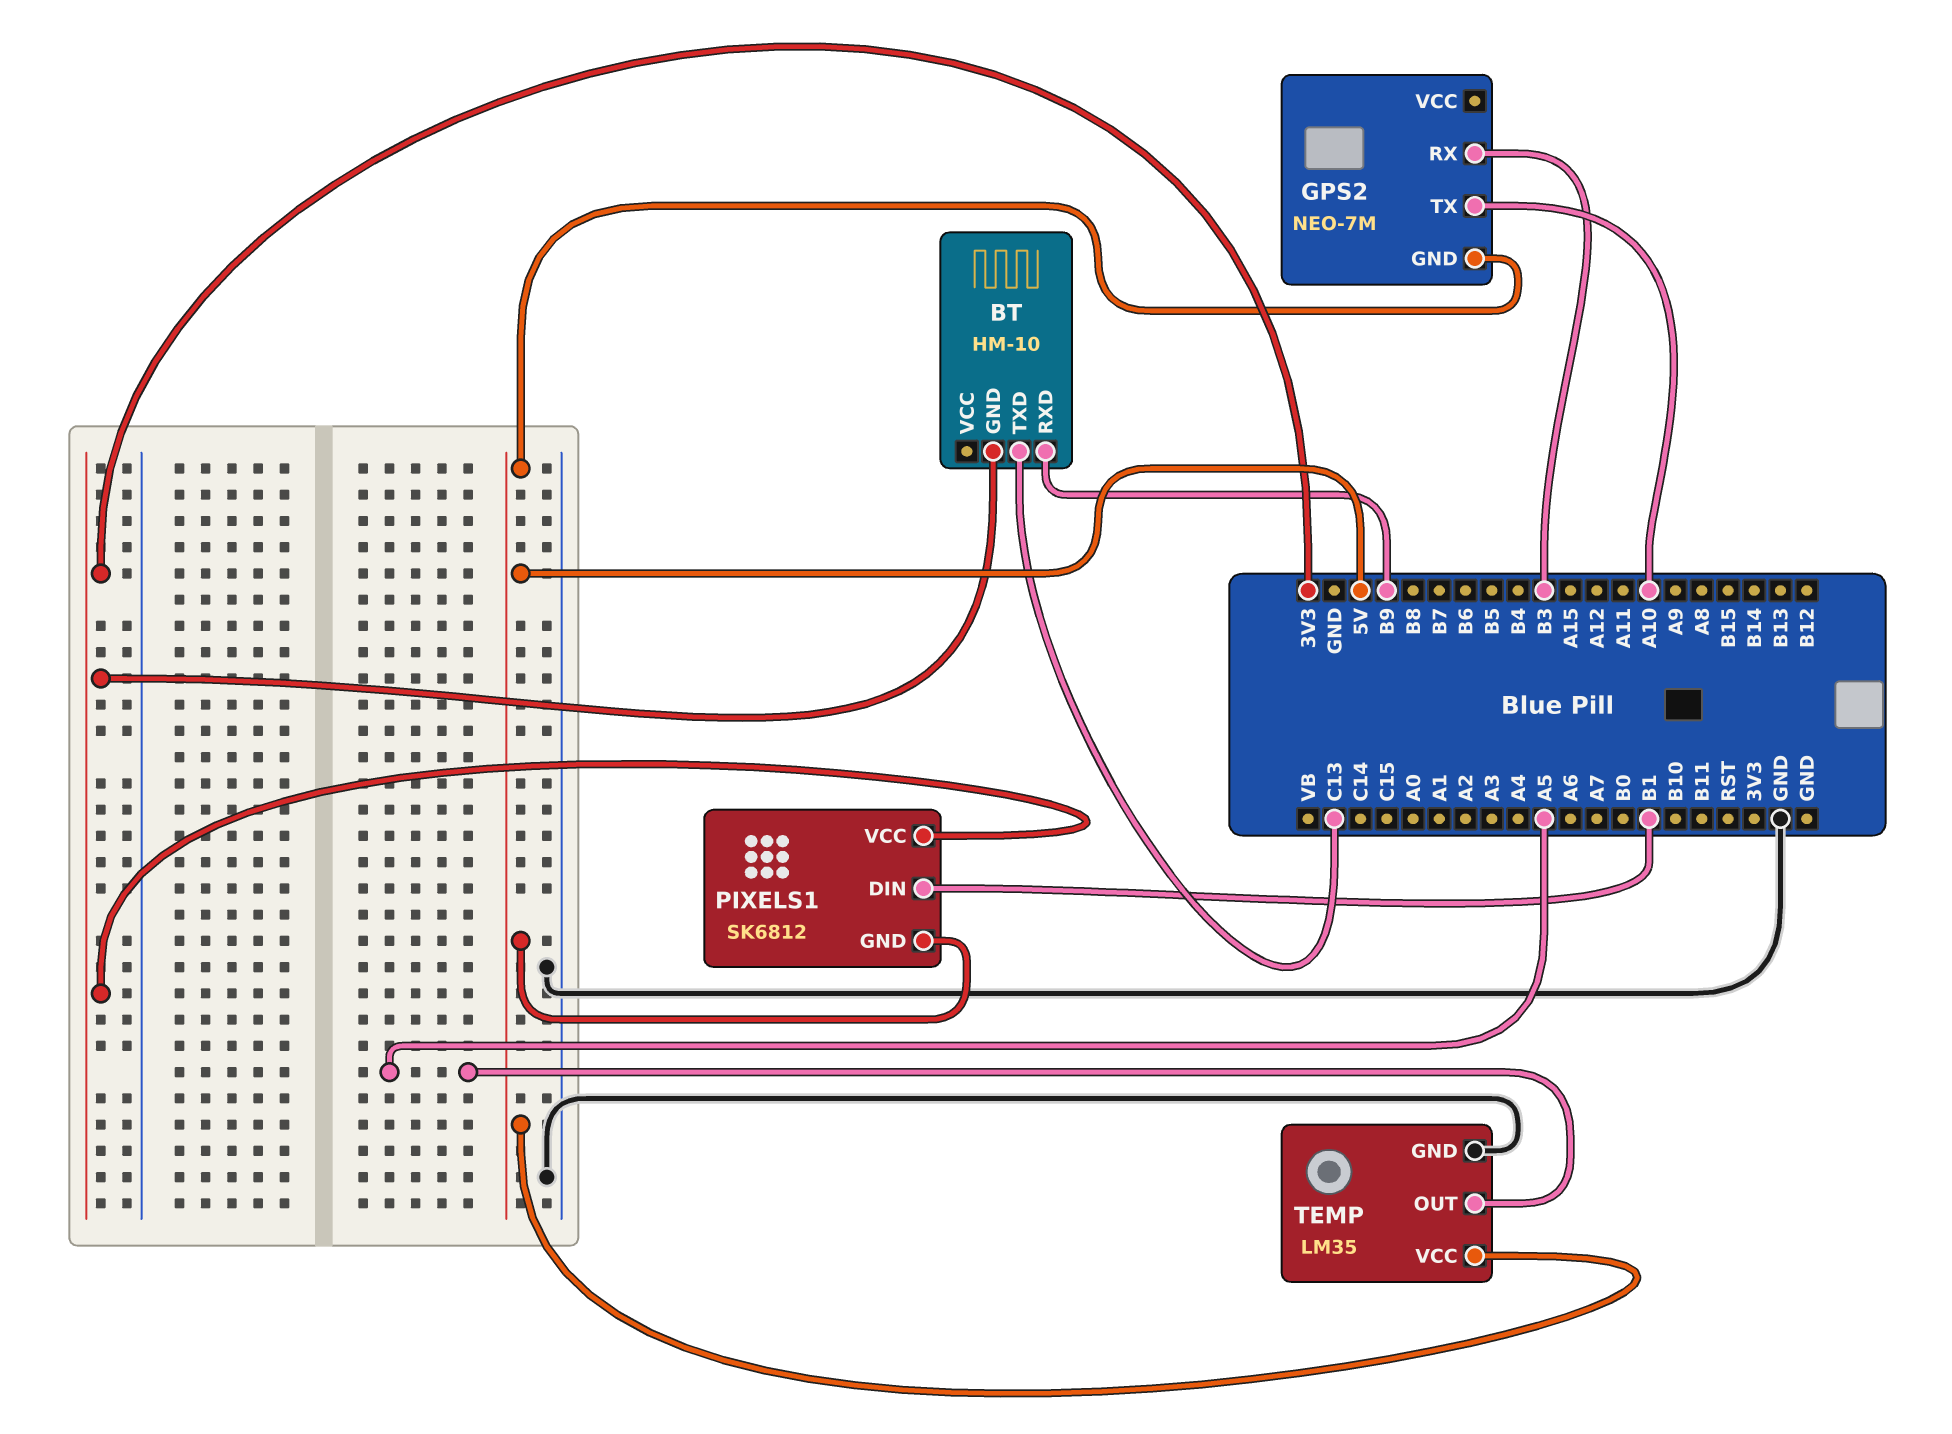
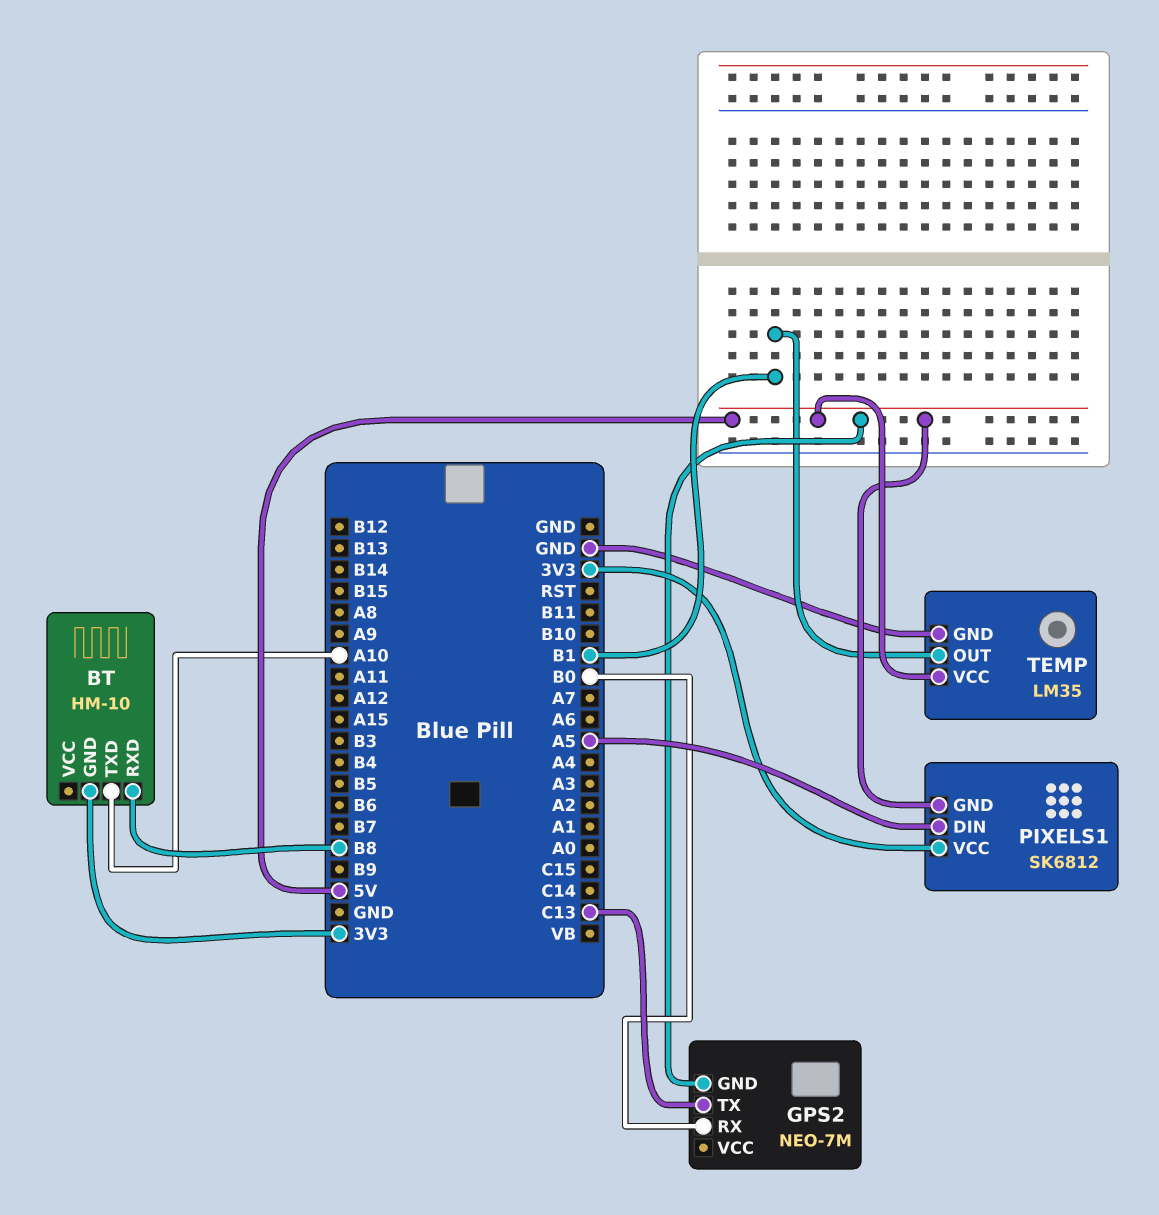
BT pin RXD: B9 -> B8
BT pin TXD: C13 -> A10
GPS2 pin RX: B3 -> B0
GPS2 pin TX: A10 -> C13
PIXELS1 pin DIN: B1 -> A5
TEMP pin OUT: A5 -> B1

